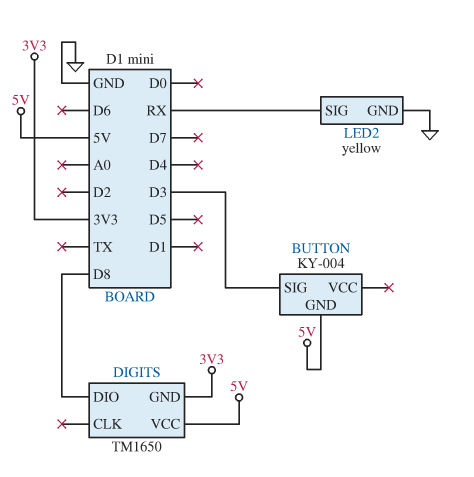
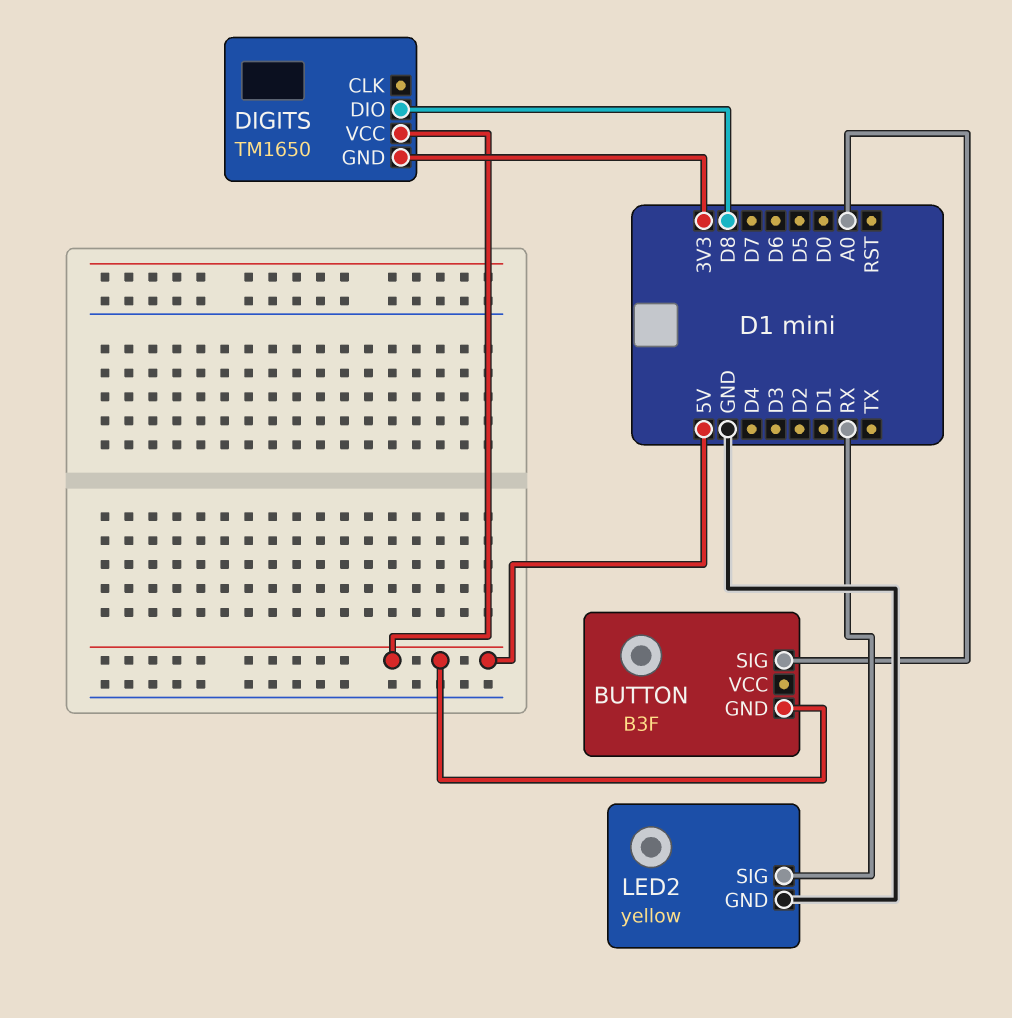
BUTTON: KY-004 -> B3F
BUTTON pin SIG: D3 -> A0

